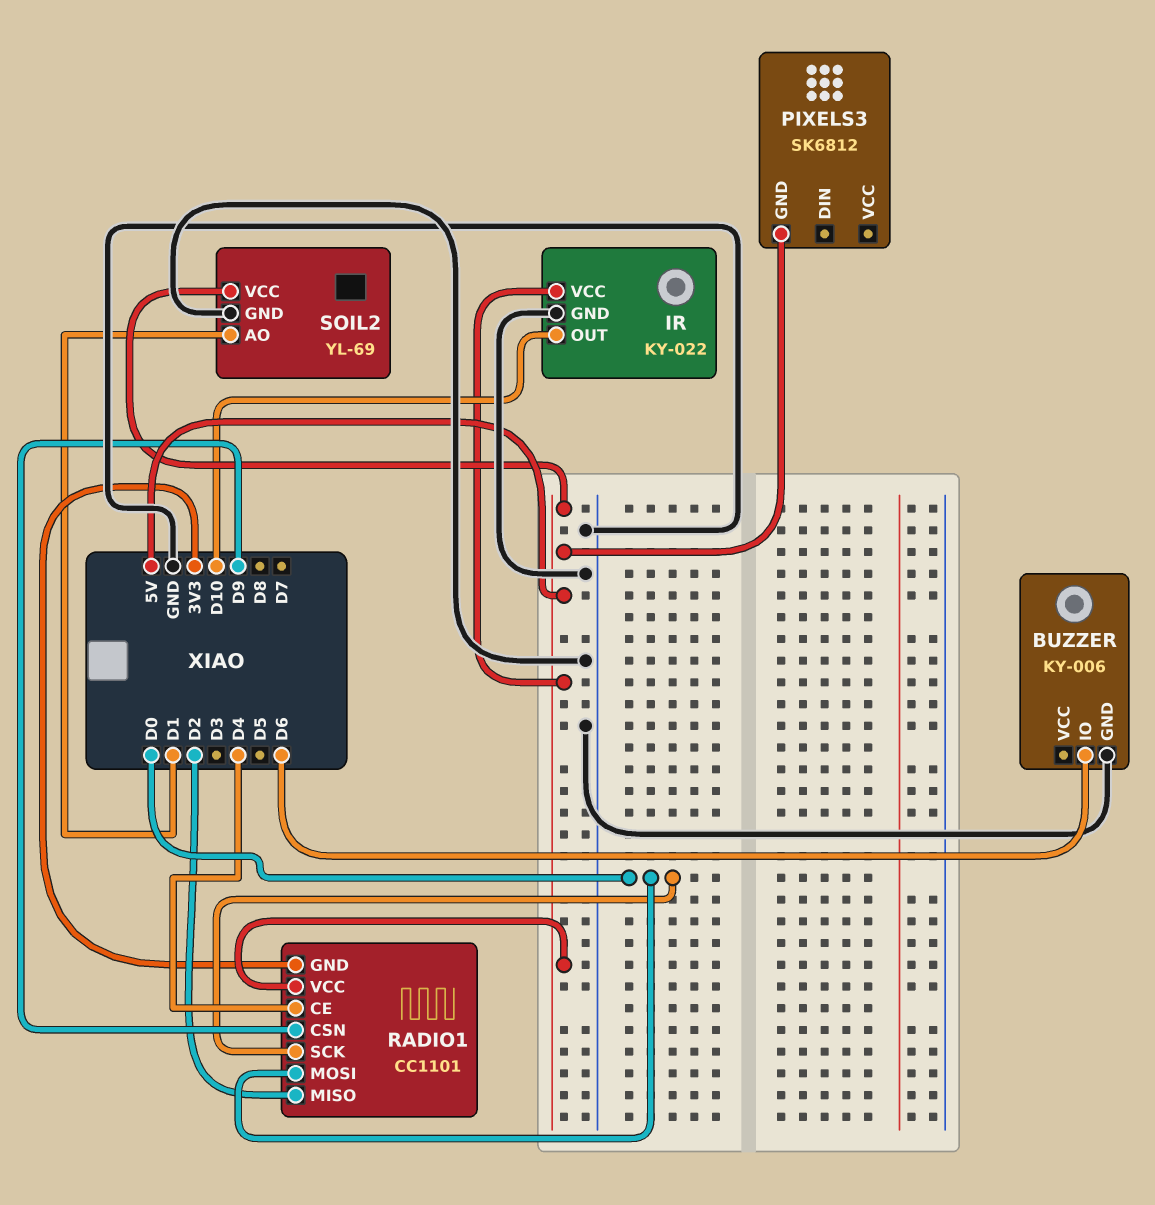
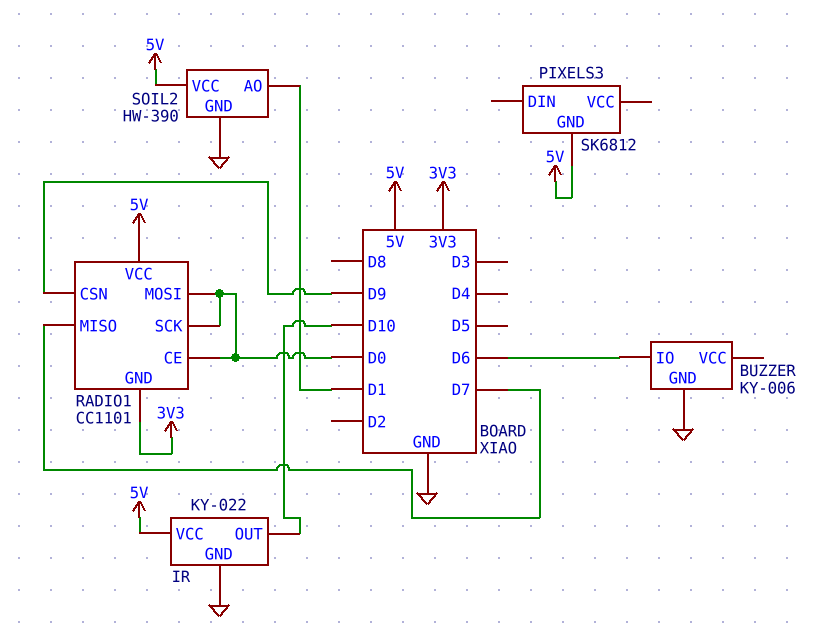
RADIO1 pin CE: D4 -> D0
RADIO1 pin MISO: D2 -> D7
SOIL2: YL-69 -> HW-390

